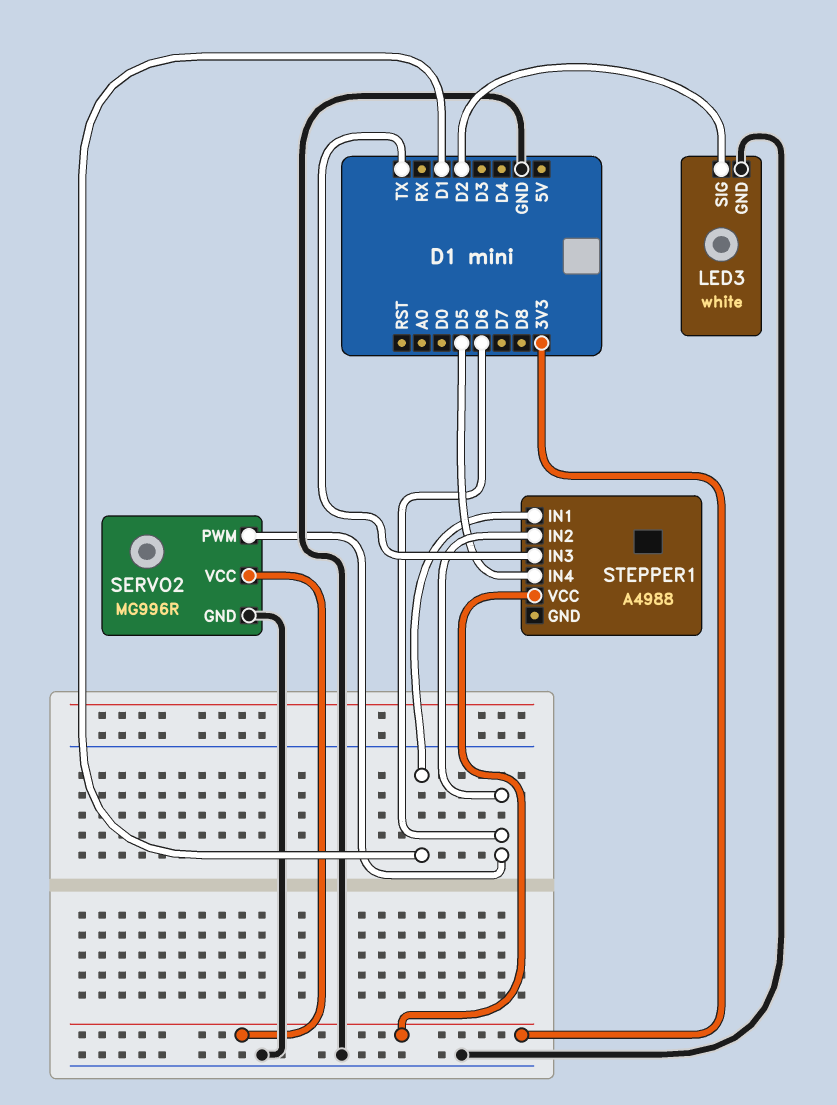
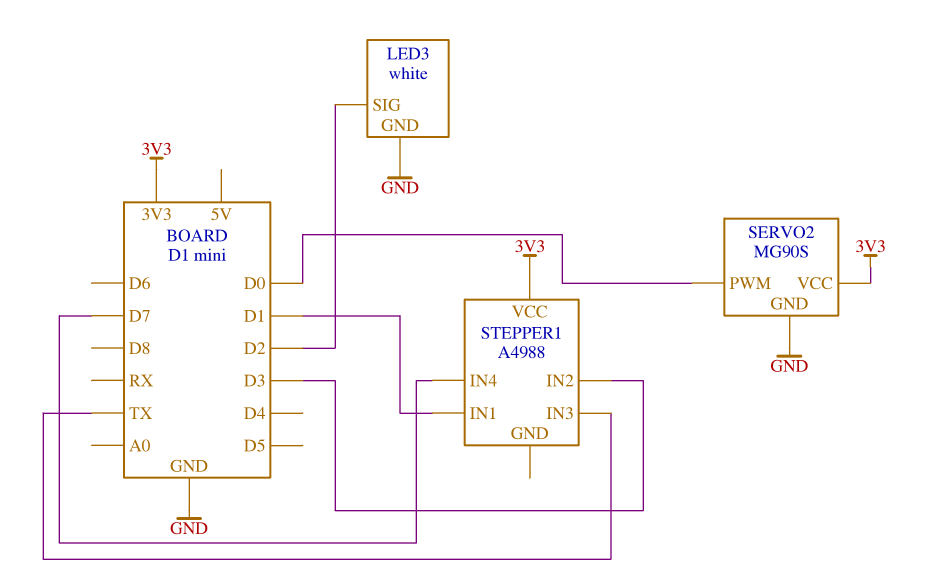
SERVO2: MG996R -> MG90S
SERVO2 pin PWM: D6 -> D0
STEPPER1 pin IN2: D6 -> D3
STEPPER1 pin IN4: D5 -> D7

